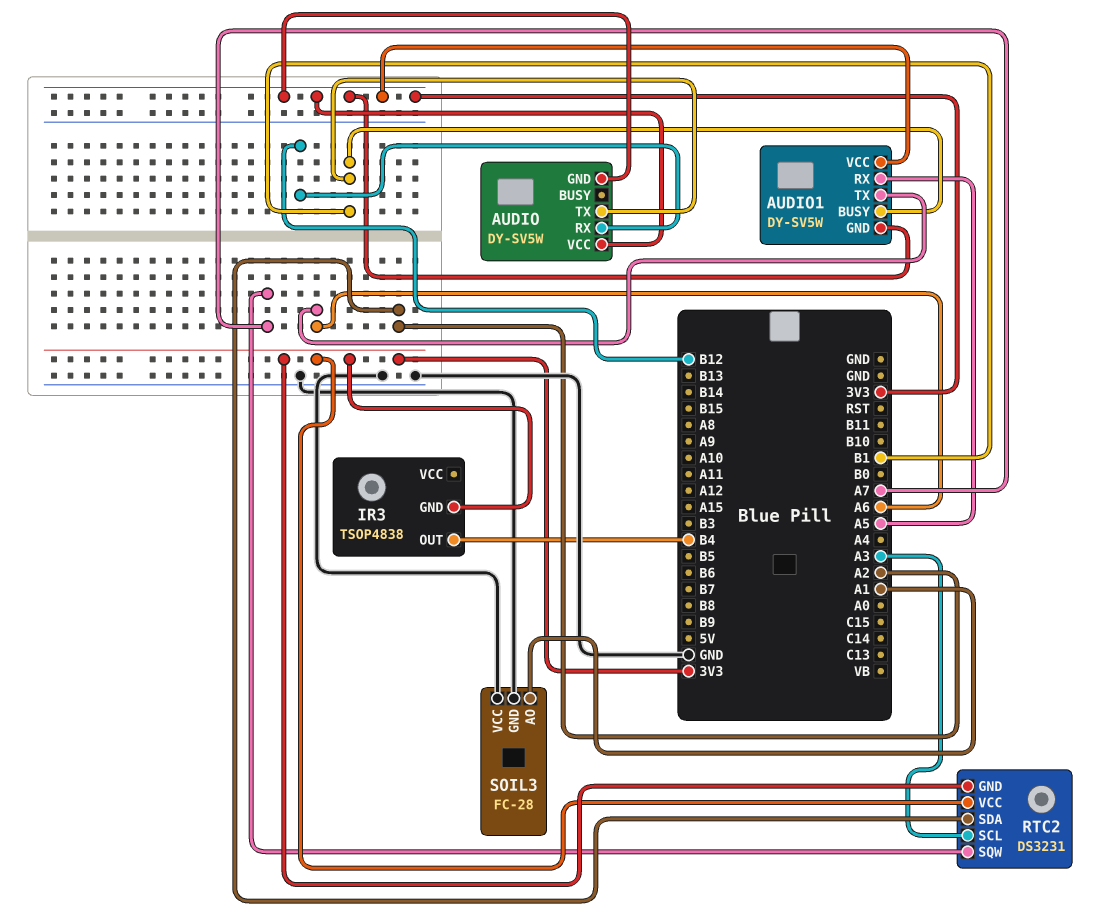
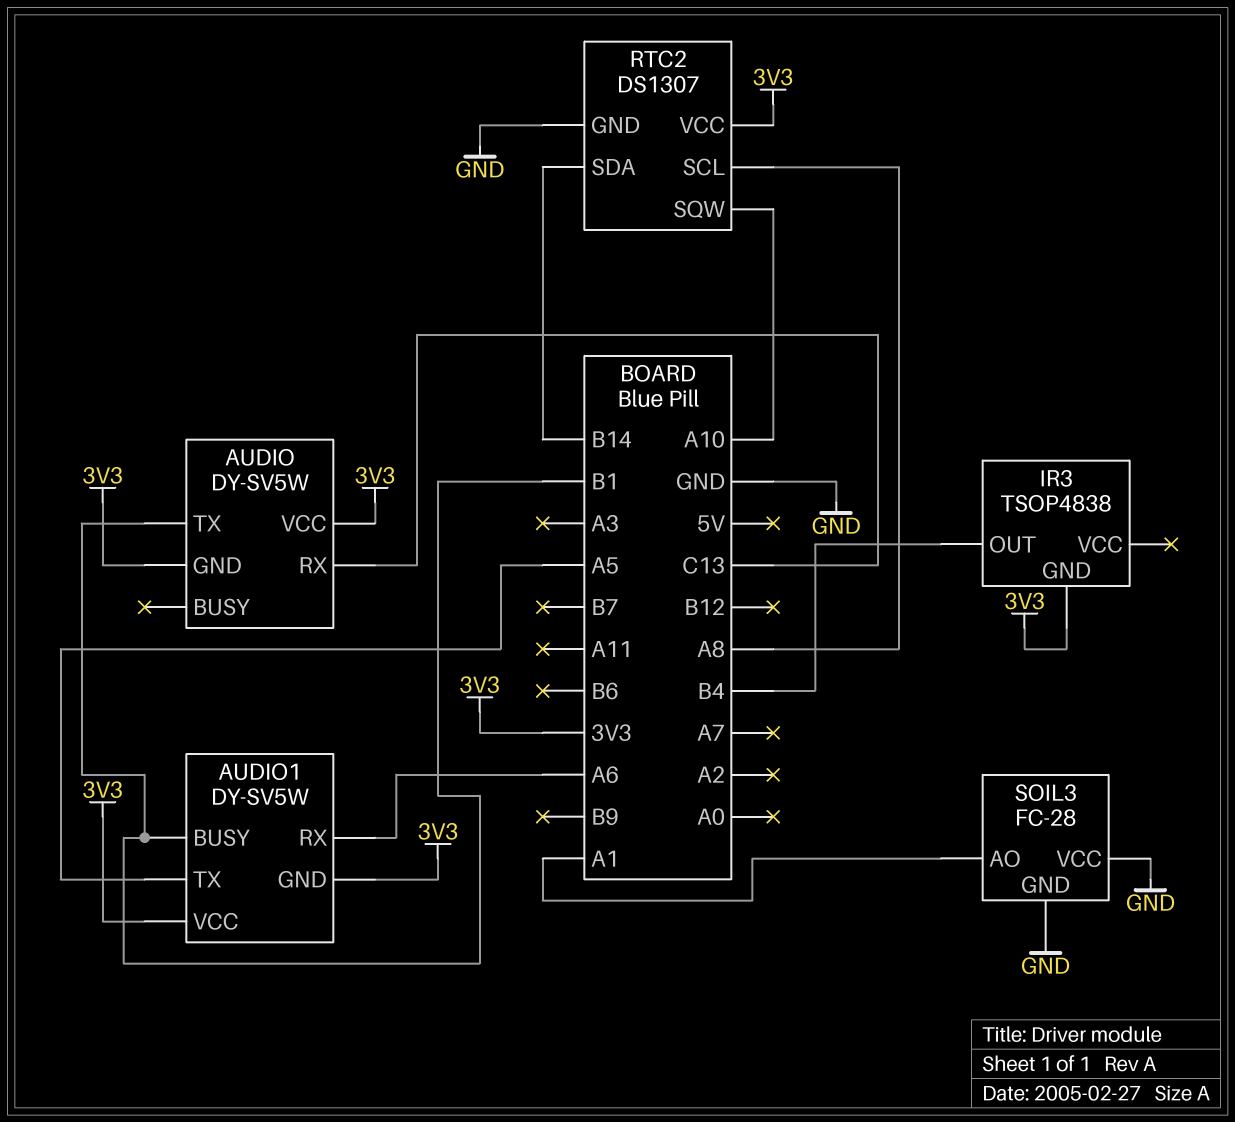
AUDIO pin RX: B12 -> C13
AUDIO1 pin RX: A5 -> A6
AUDIO1 pin TX: A6 -> A5
RTC2: DS3231 -> DS1307
RTC2 pin GND: 3V3 -> GND
RTC2 pin SCL: A3 -> A8
RTC2 pin SDA: A2 -> B14
RTC2 pin SQW: A7 -> A10

